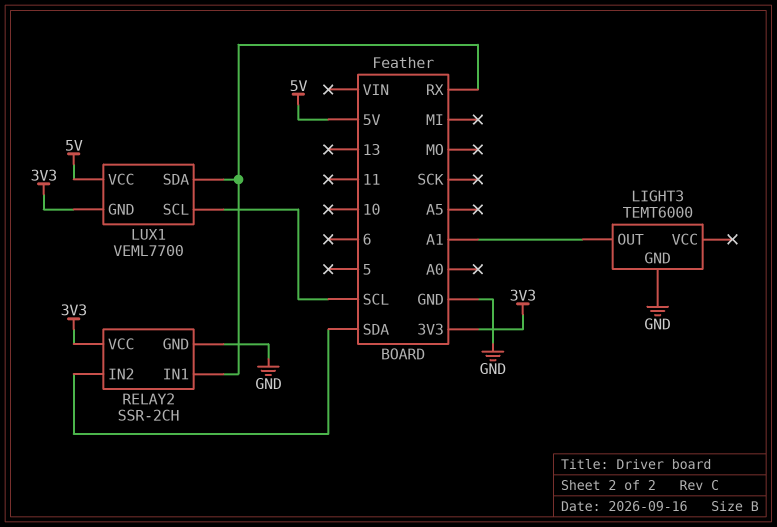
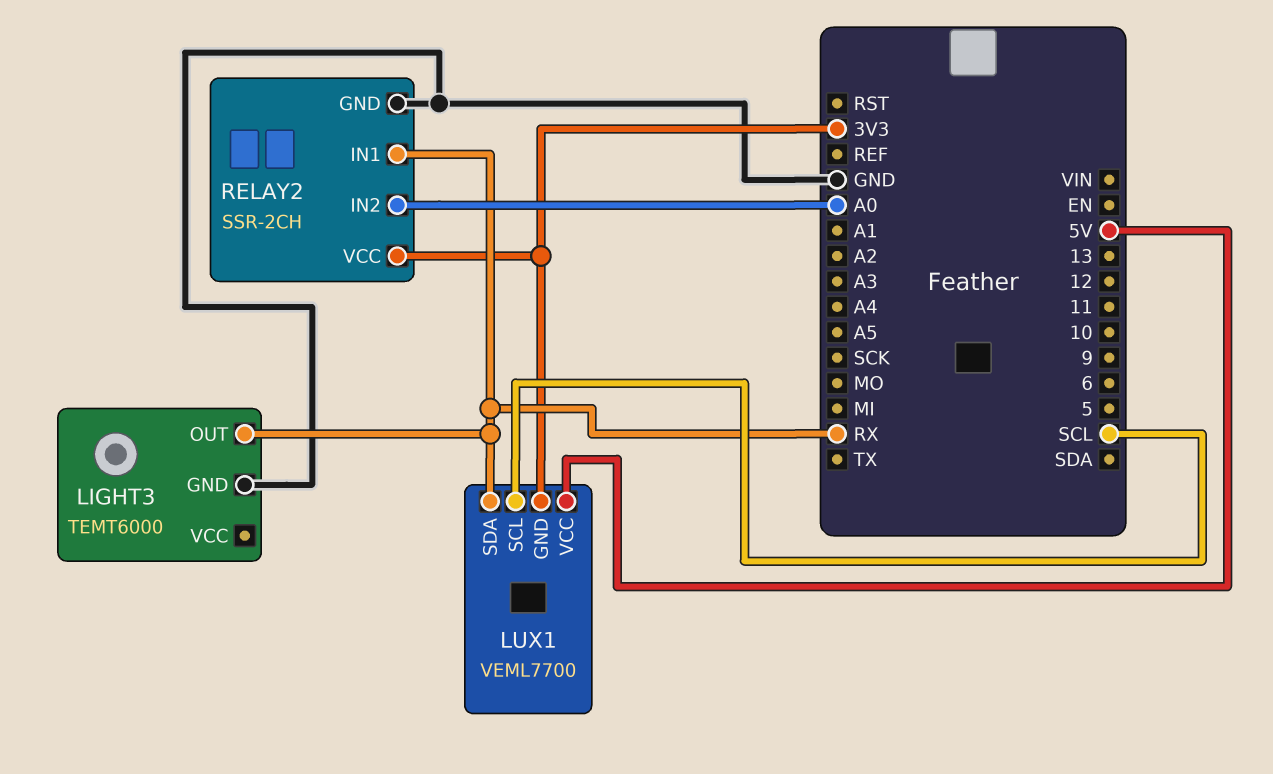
LIGHT3 pin OUT: A1 -> RX
RELAY2 pin IN2: SDA -> A0

